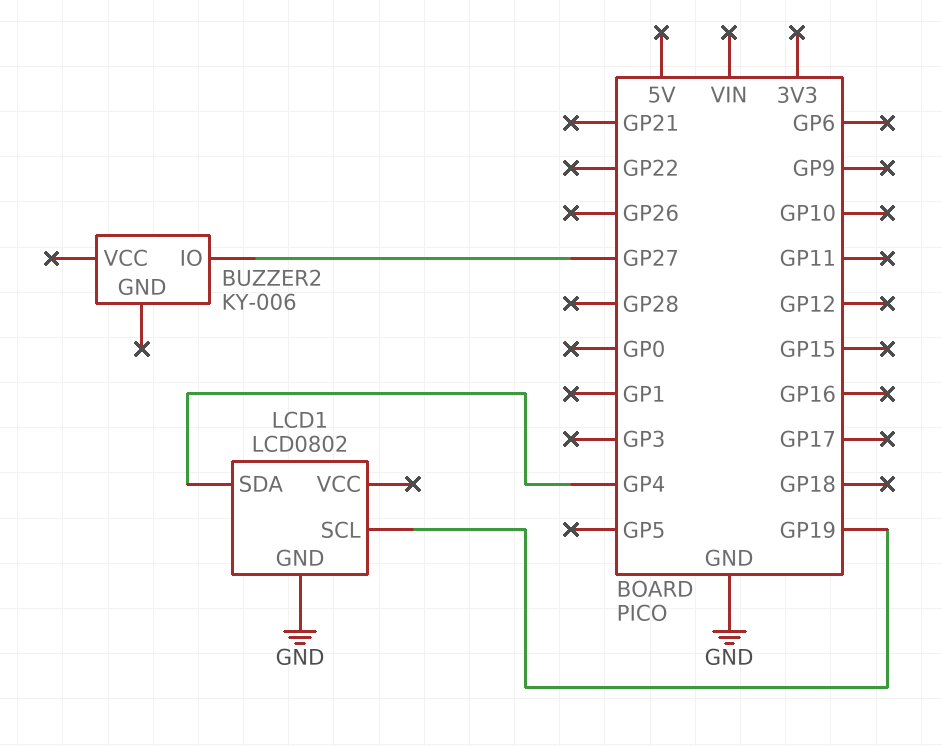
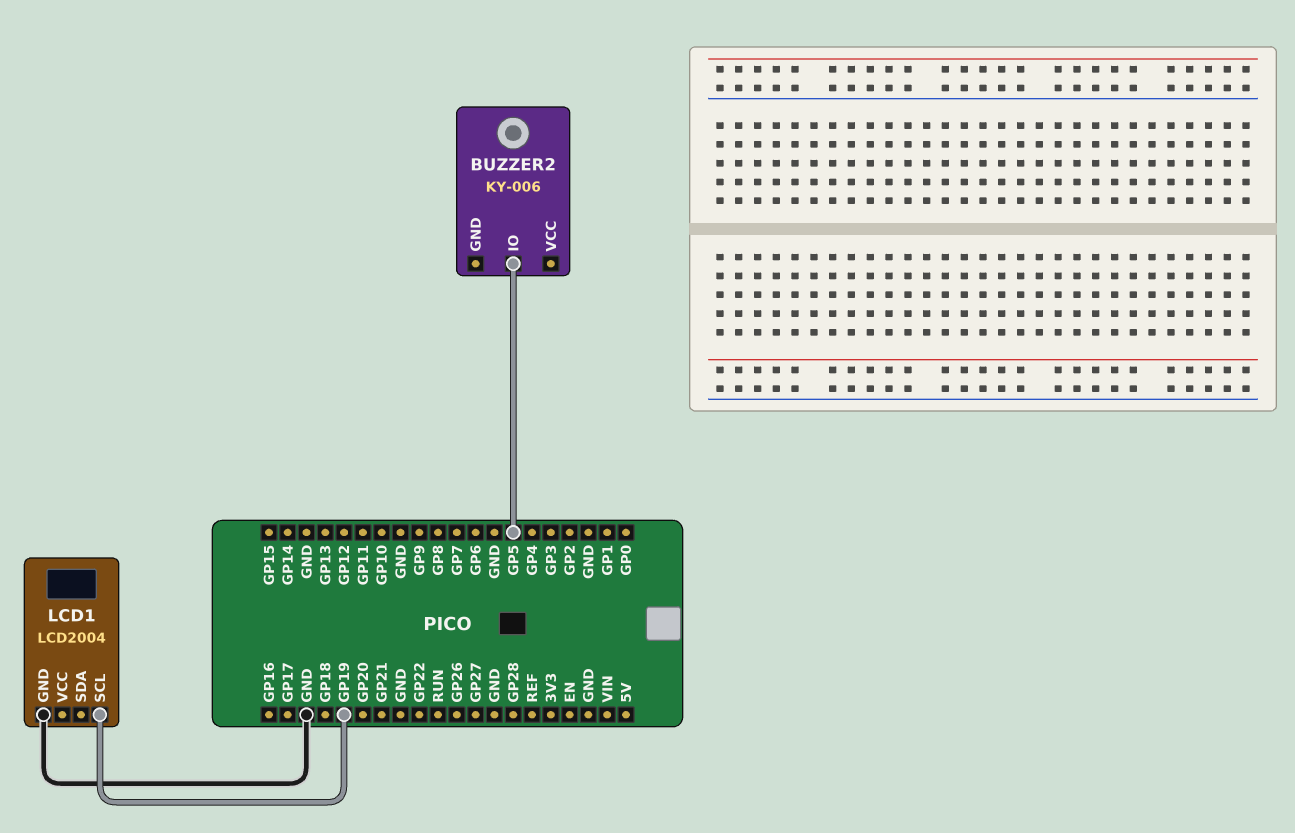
BUZZER2 pin IO: GP27 -> GP5
LCD1: LCD0802 -> LCD2004
LCD1 pin SDA: GP4 -> none

